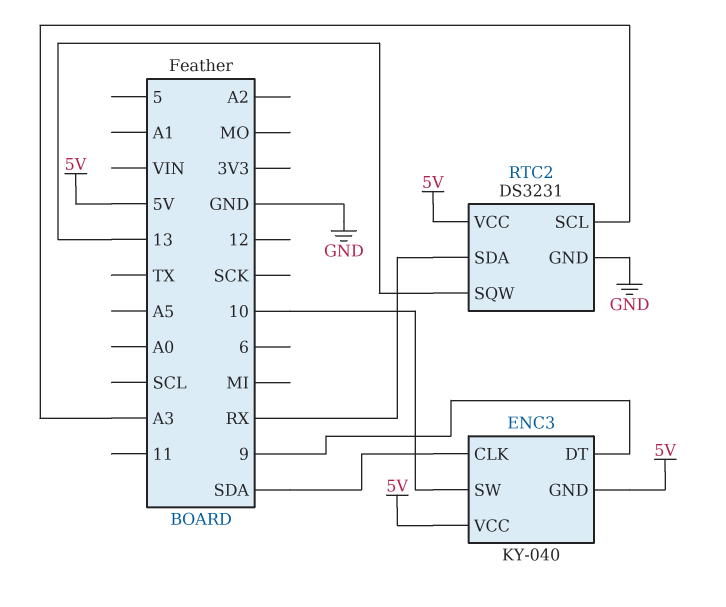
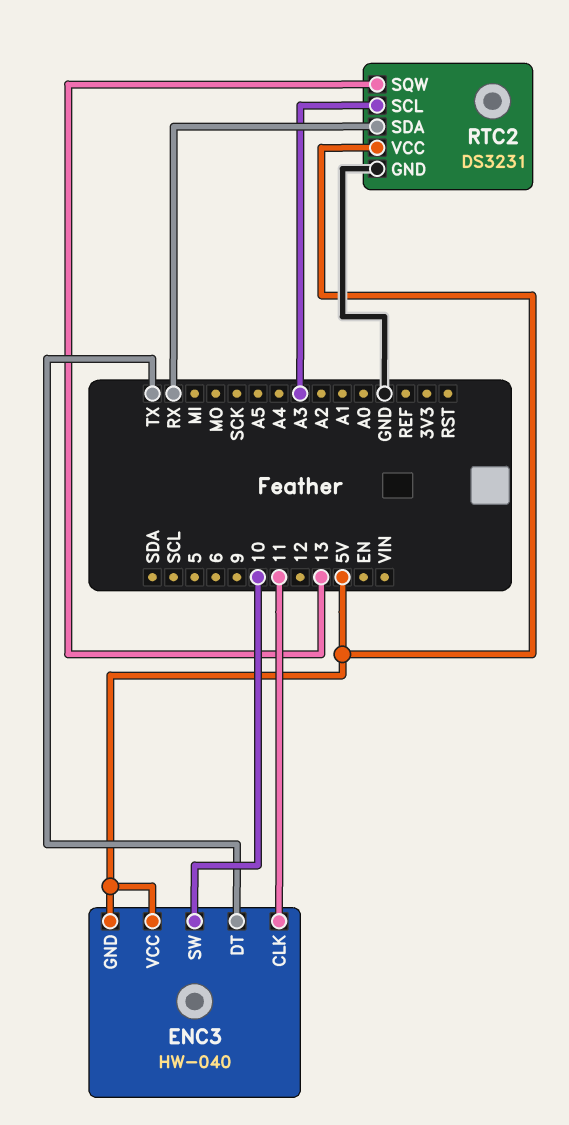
ENC3: KY-040 -> HW-040
ENC3 pin CLK: SDA -> 11
ENC3 pin DT: 9 -> TX

